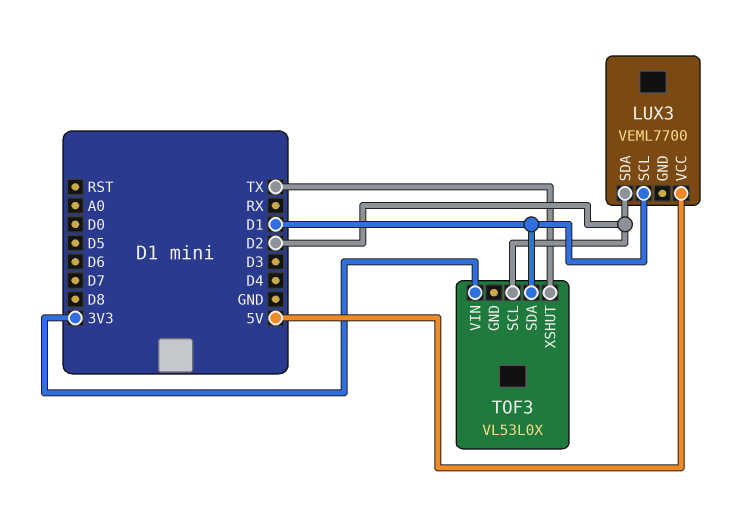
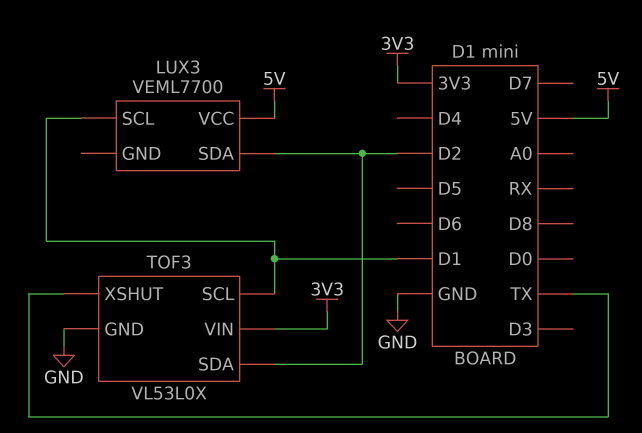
TOF3 pin GND: none -> GND
TOF3 pin SCL: D2 -> D1
TOF3 pin SDA: D1 -> D2

